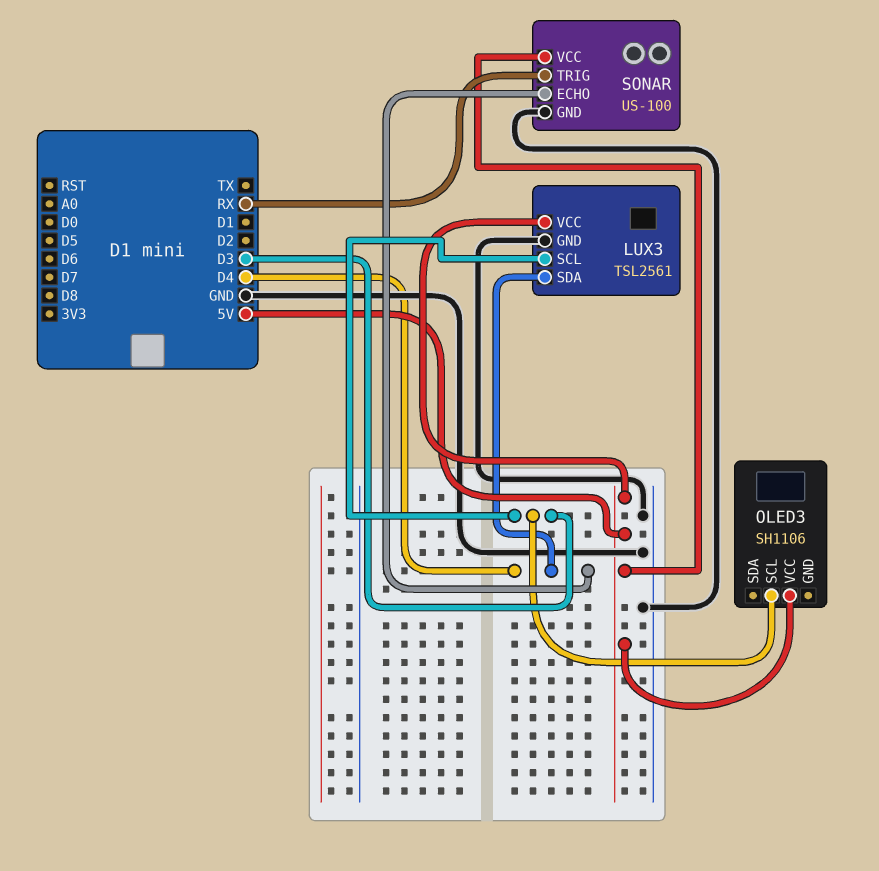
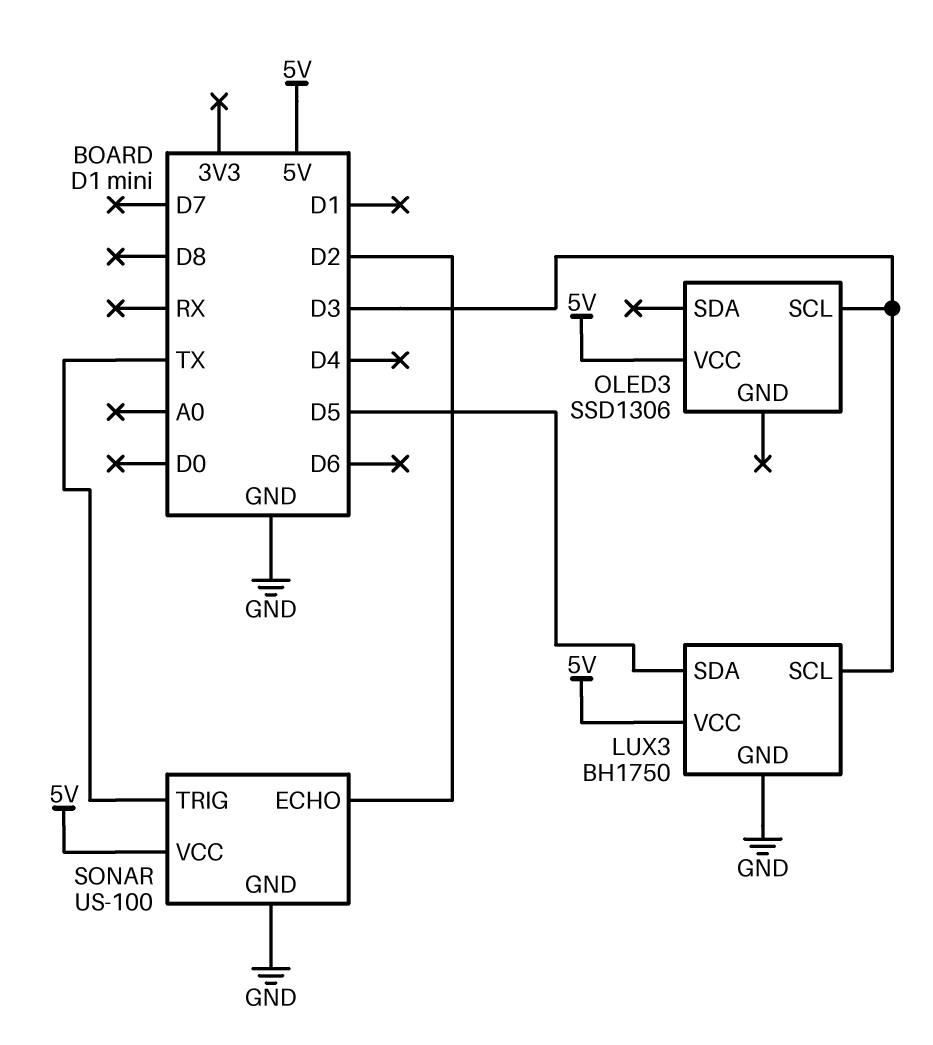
LUX3: TSL2561 -> BH1750
LUX3 pin SDA: D4 -> D5
OLED3: SH1106 -> SSD1306
SONAR pin ECHO: D4 -> D2
SONAR pin TRIG: RX -> TX

